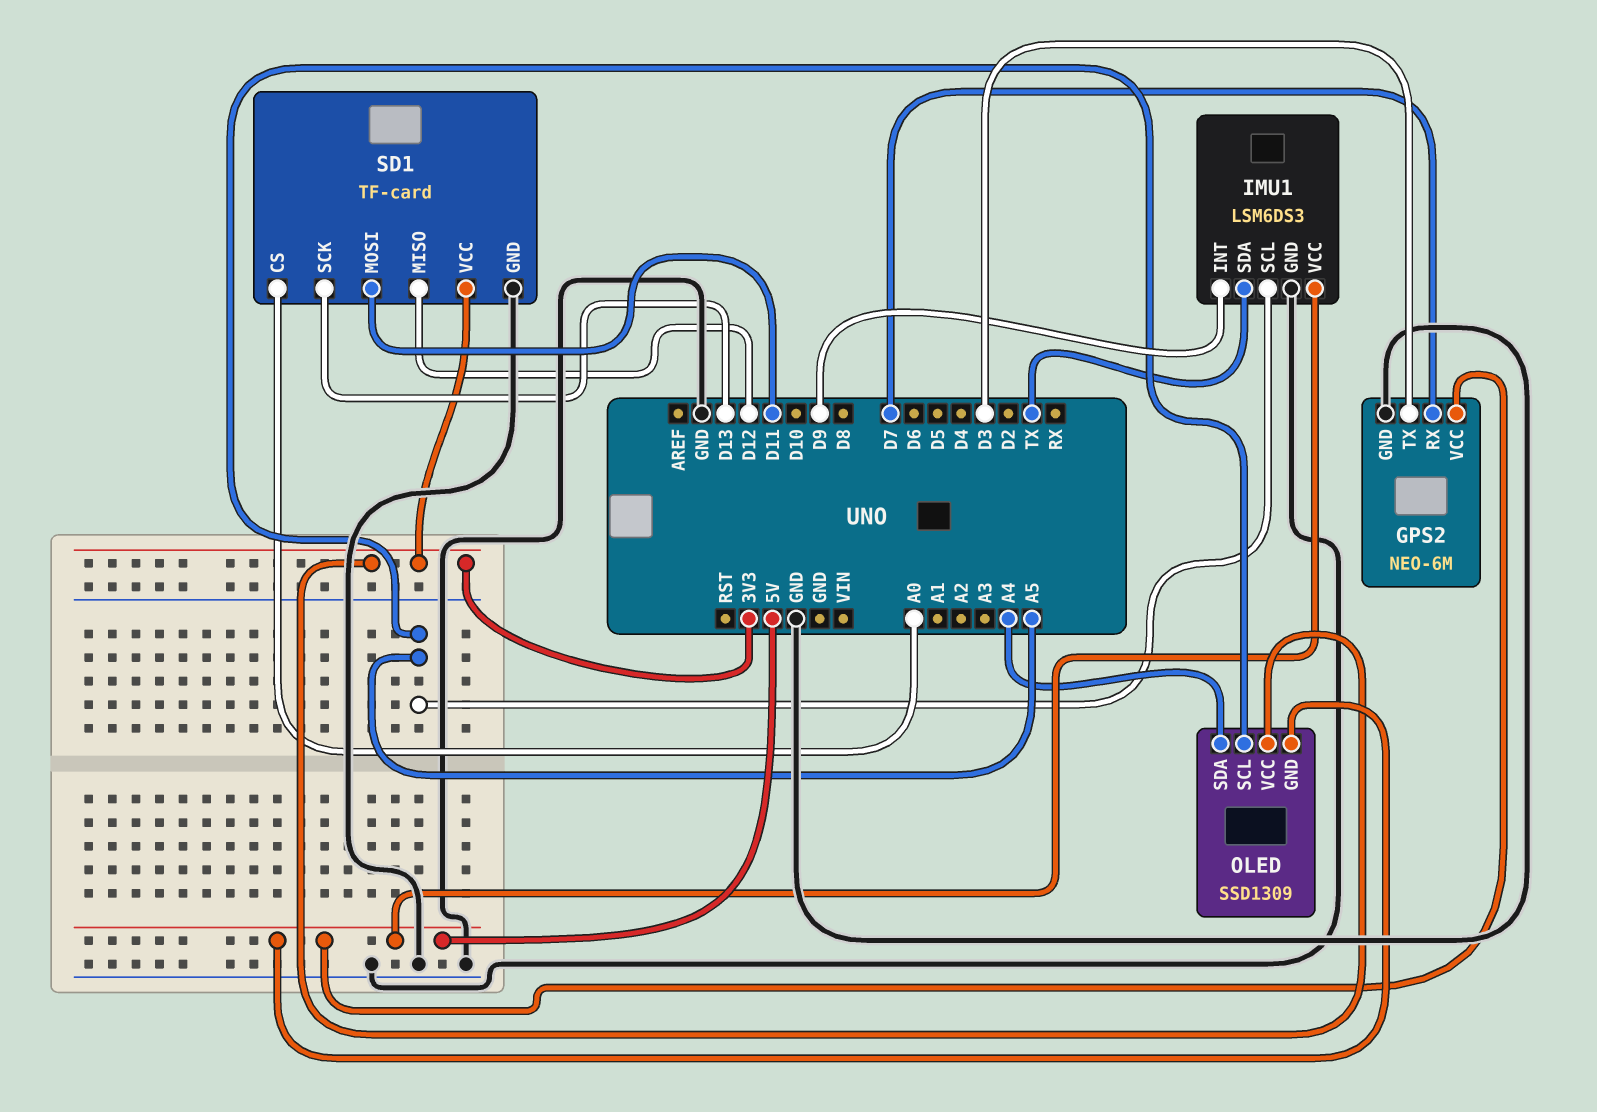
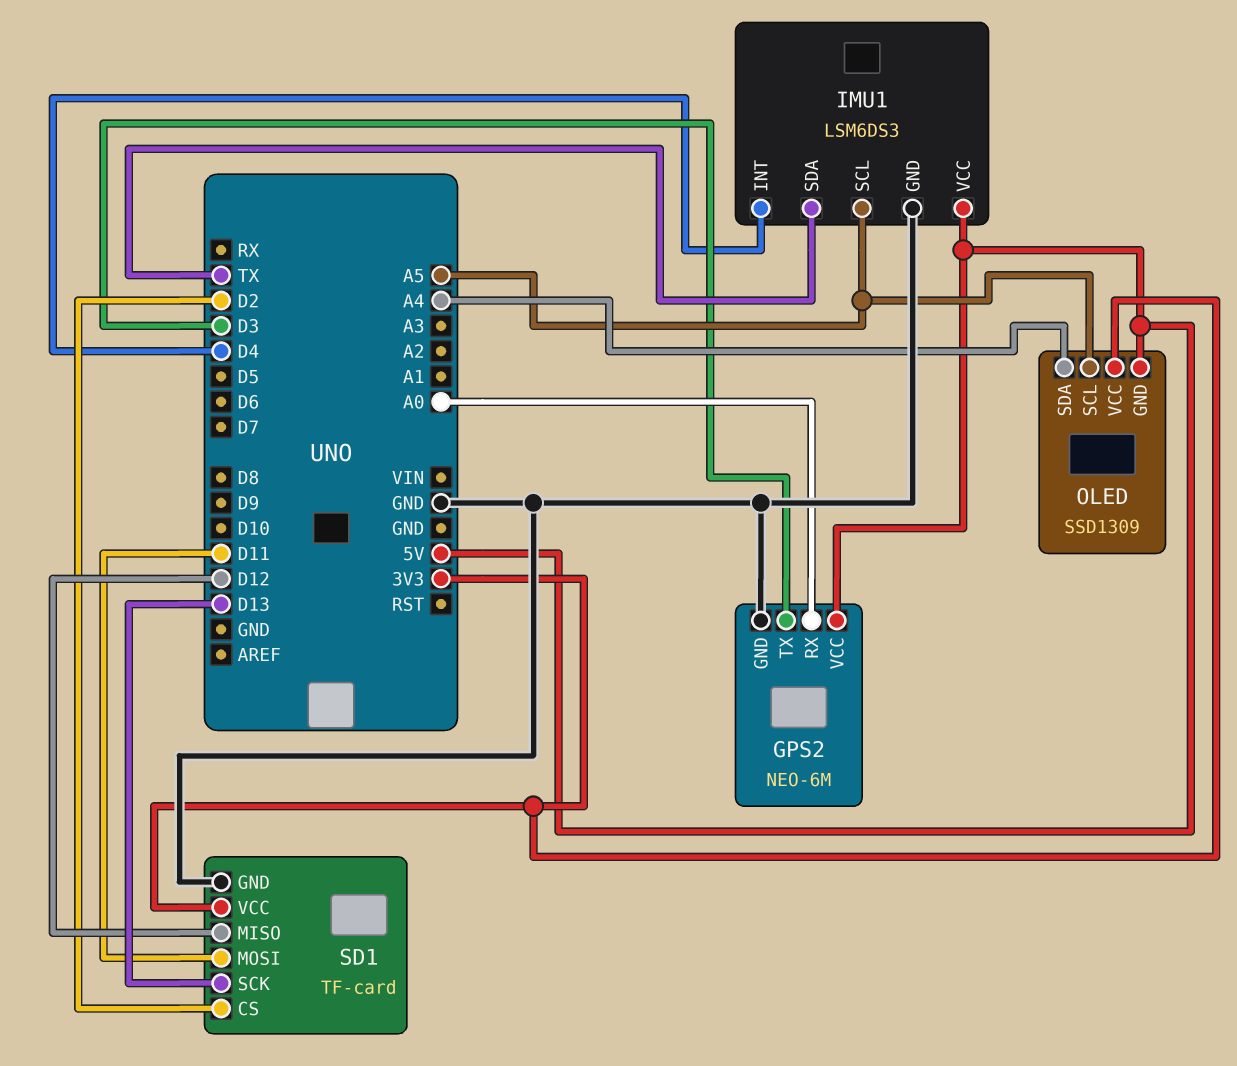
GPS2 pin RX: D7 -> A0
IMU1 pin INT: D9 -> D4
SD1 pin CS: A0 -> D2

